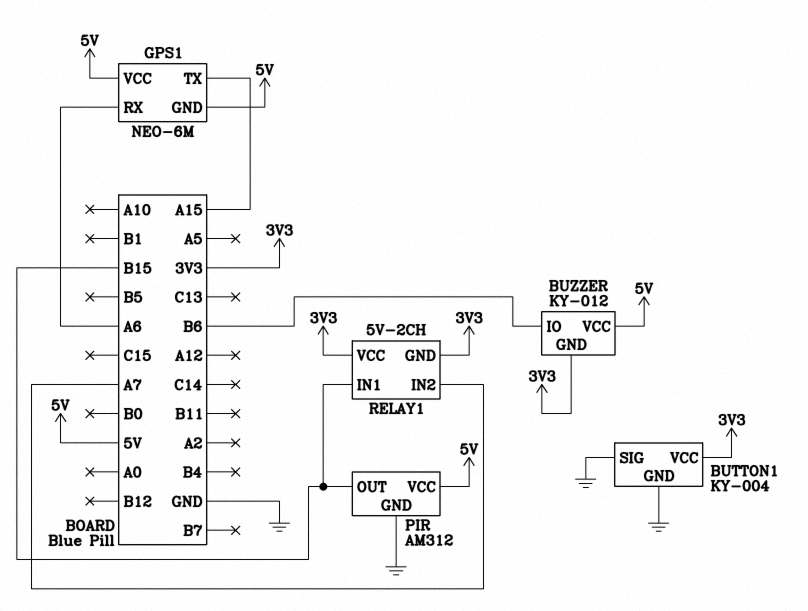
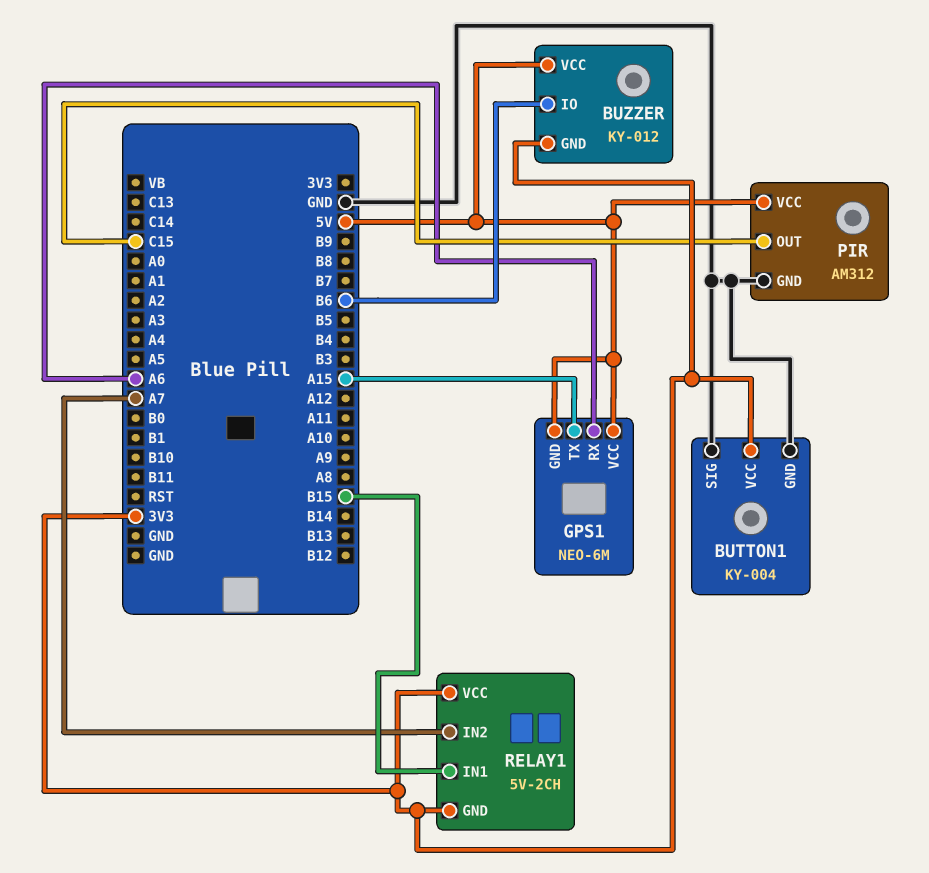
PIR pin OUT: B15 -> C15

